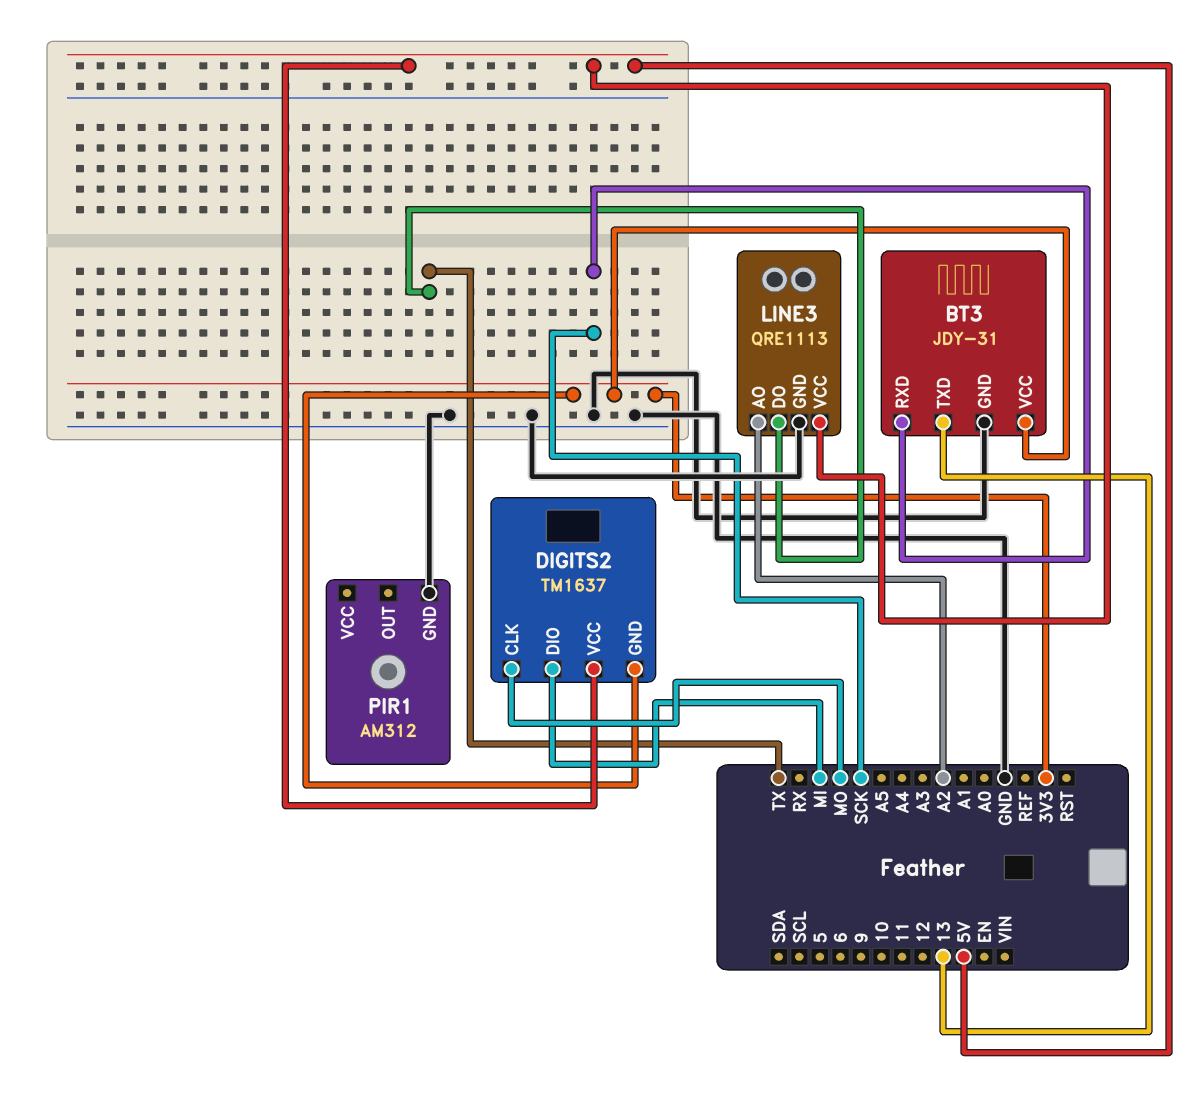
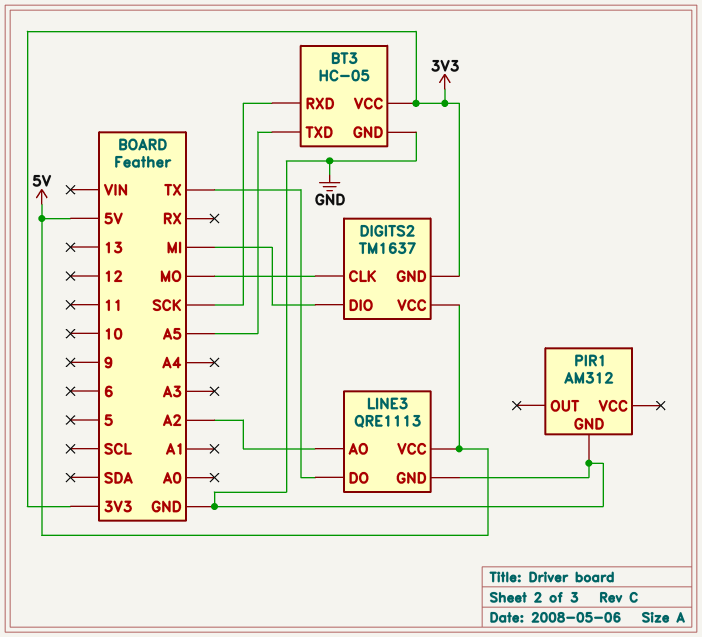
BT3: JDY-31 -> HC-05
BT3 pin TXD: 13 -> A5

